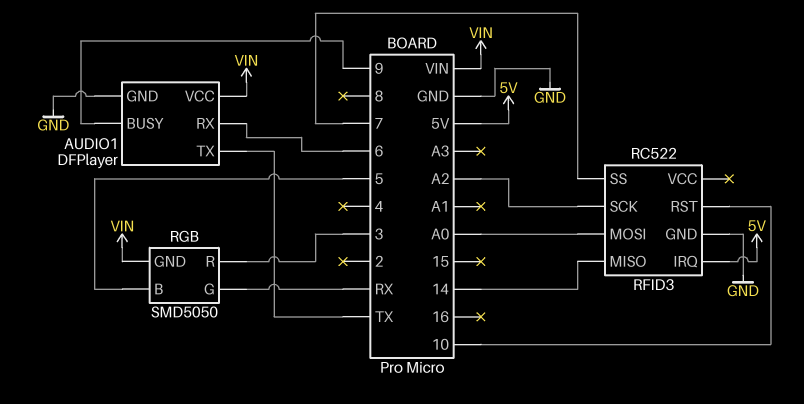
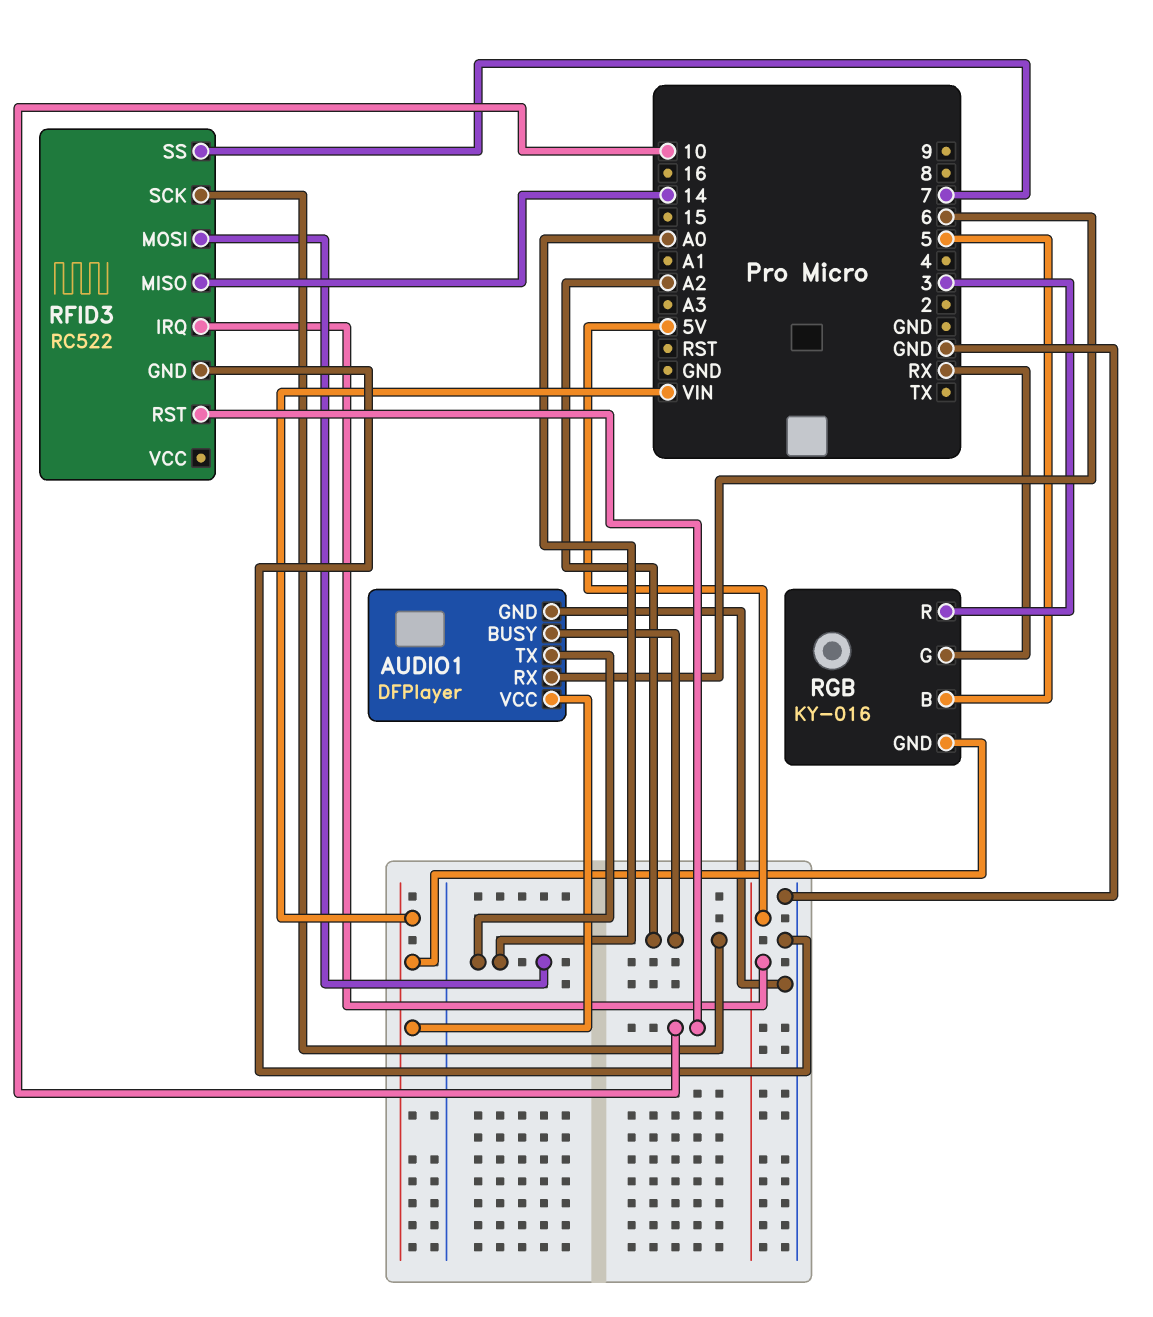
AUDIO1 pin BUSY: 9 -> A2
AUDIO1 pin TX: TX -> A0
RGB: SMD5050 -> KY-016

